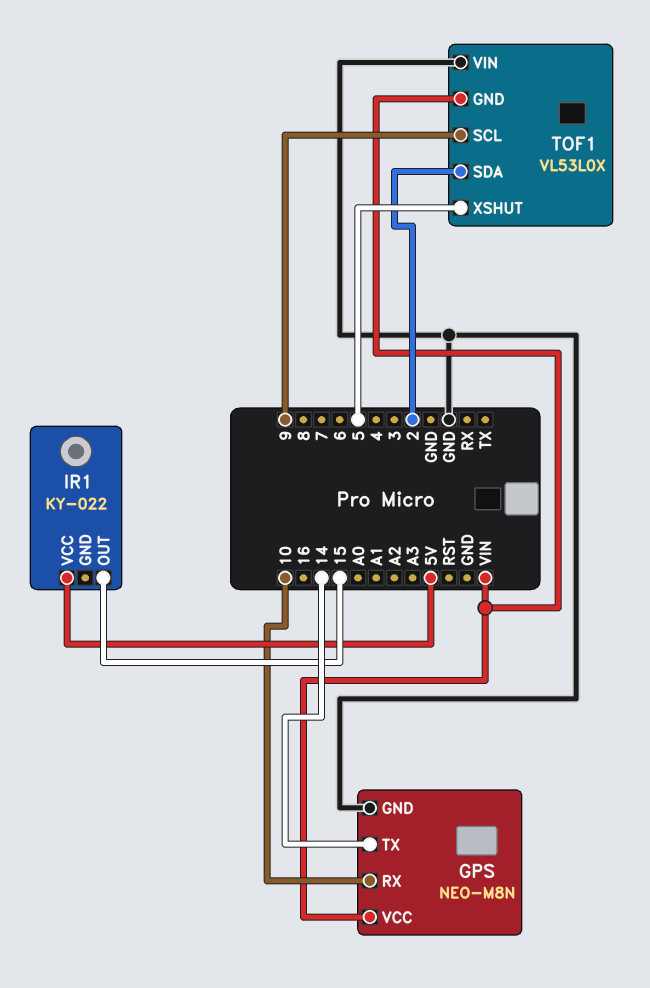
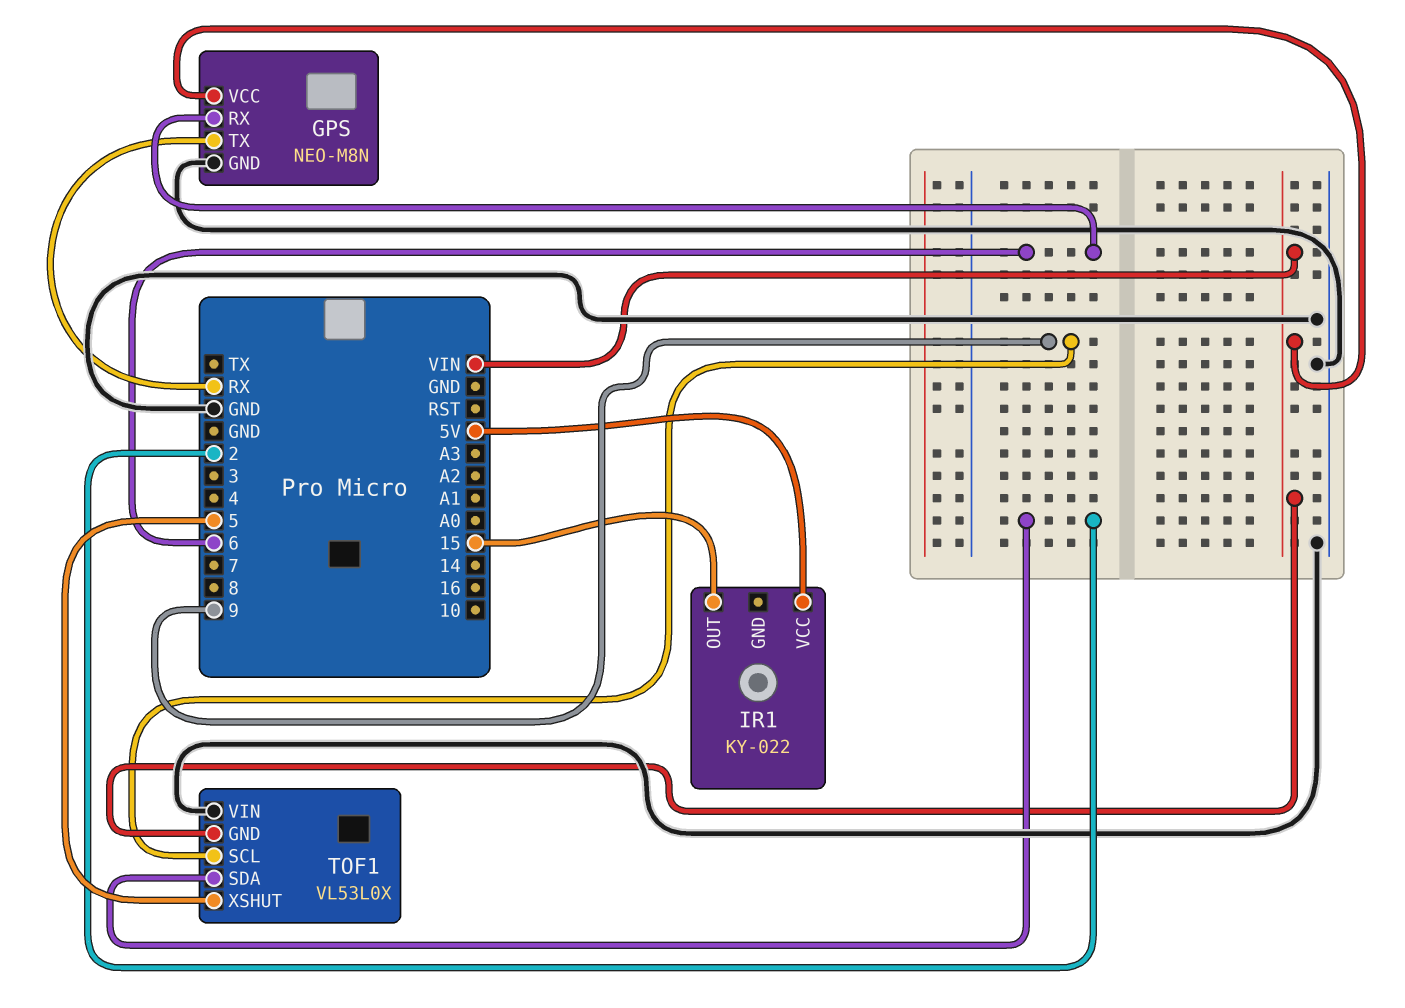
GPS pin RX: 10 -> 6
GPS pin TX: 14 -> RX

